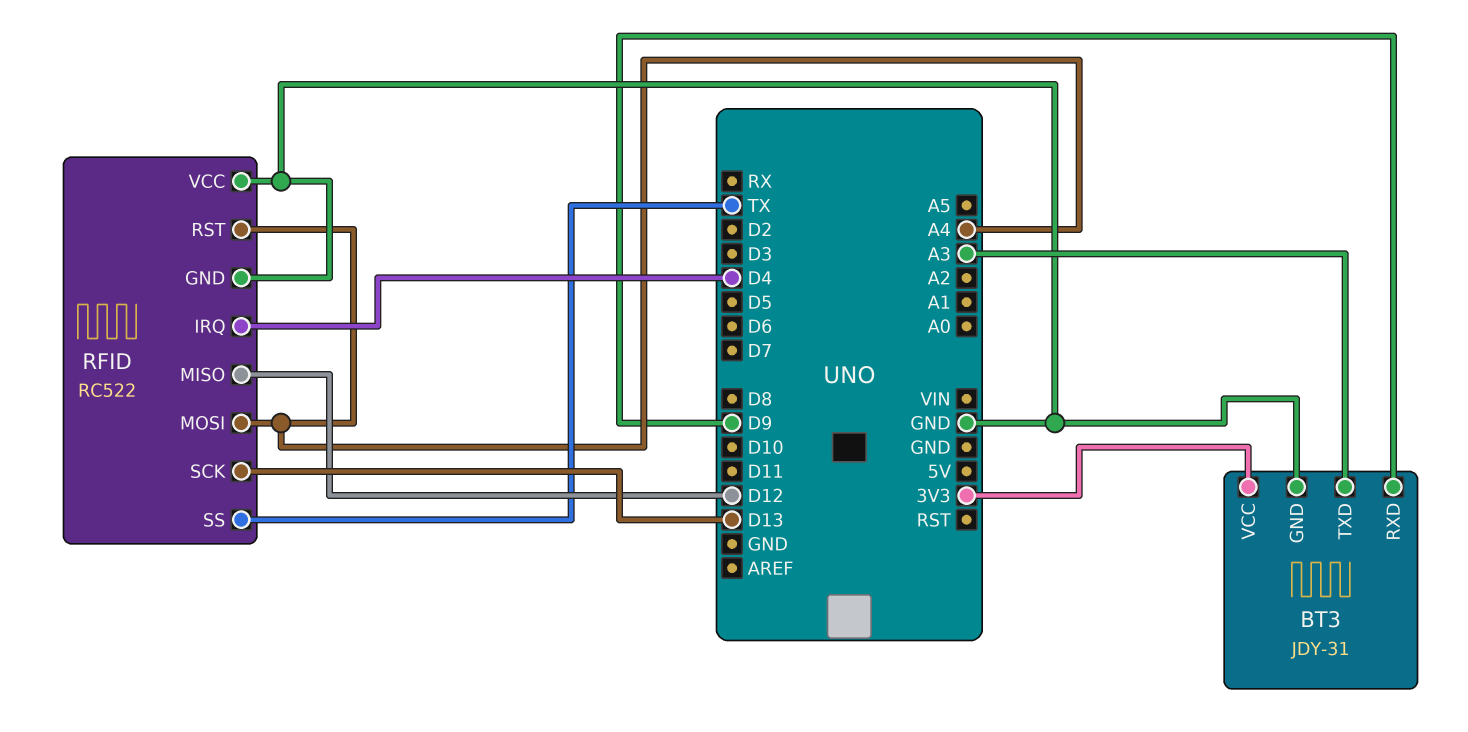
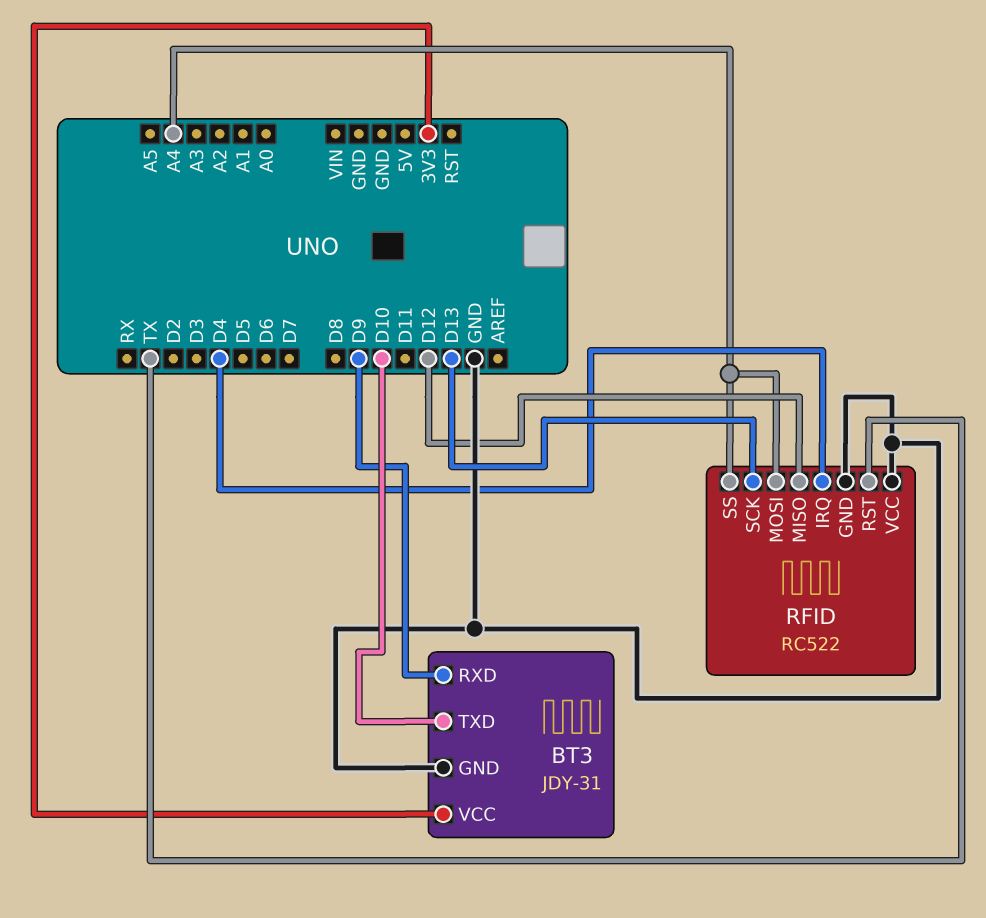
BT3 pin TXD: A3 -> D10
RFID pin RST: A4 -> TX
RFID pin SS: TX -> A4

